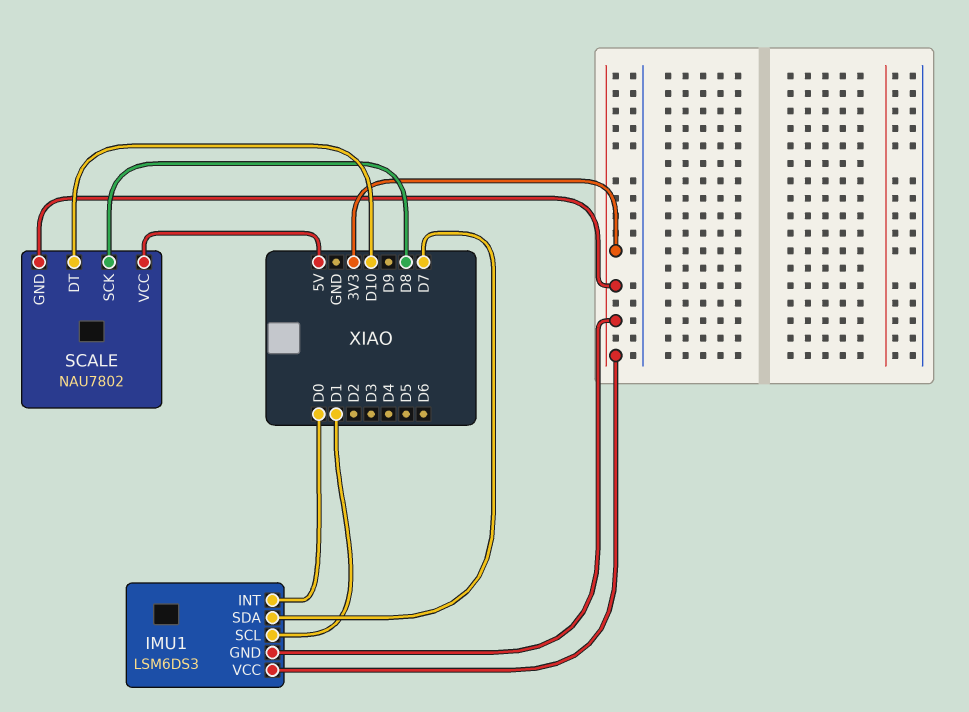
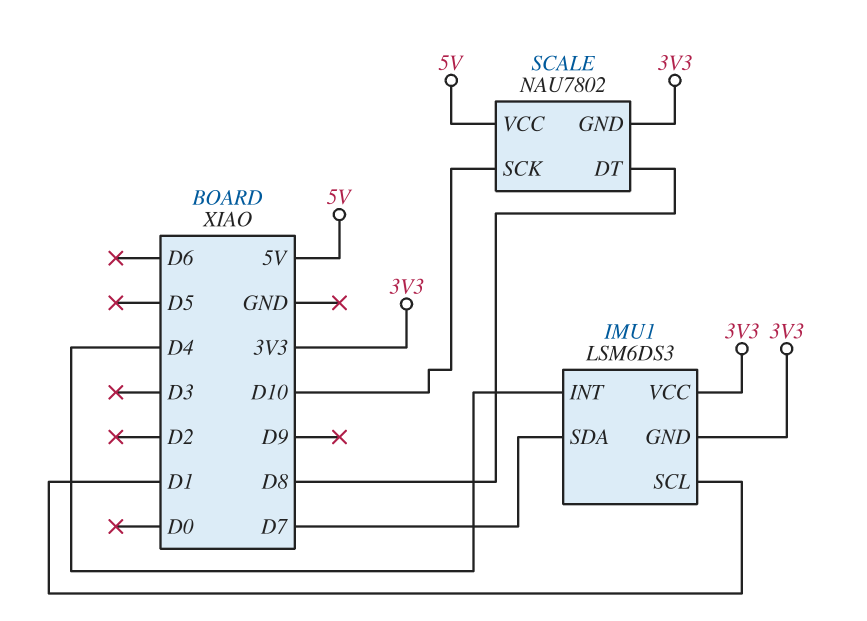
IMU1 pin INT: D0 -> D4
SCALE pin DT: D10 -> D8
SCALE pin SCK: D8 -> D10

